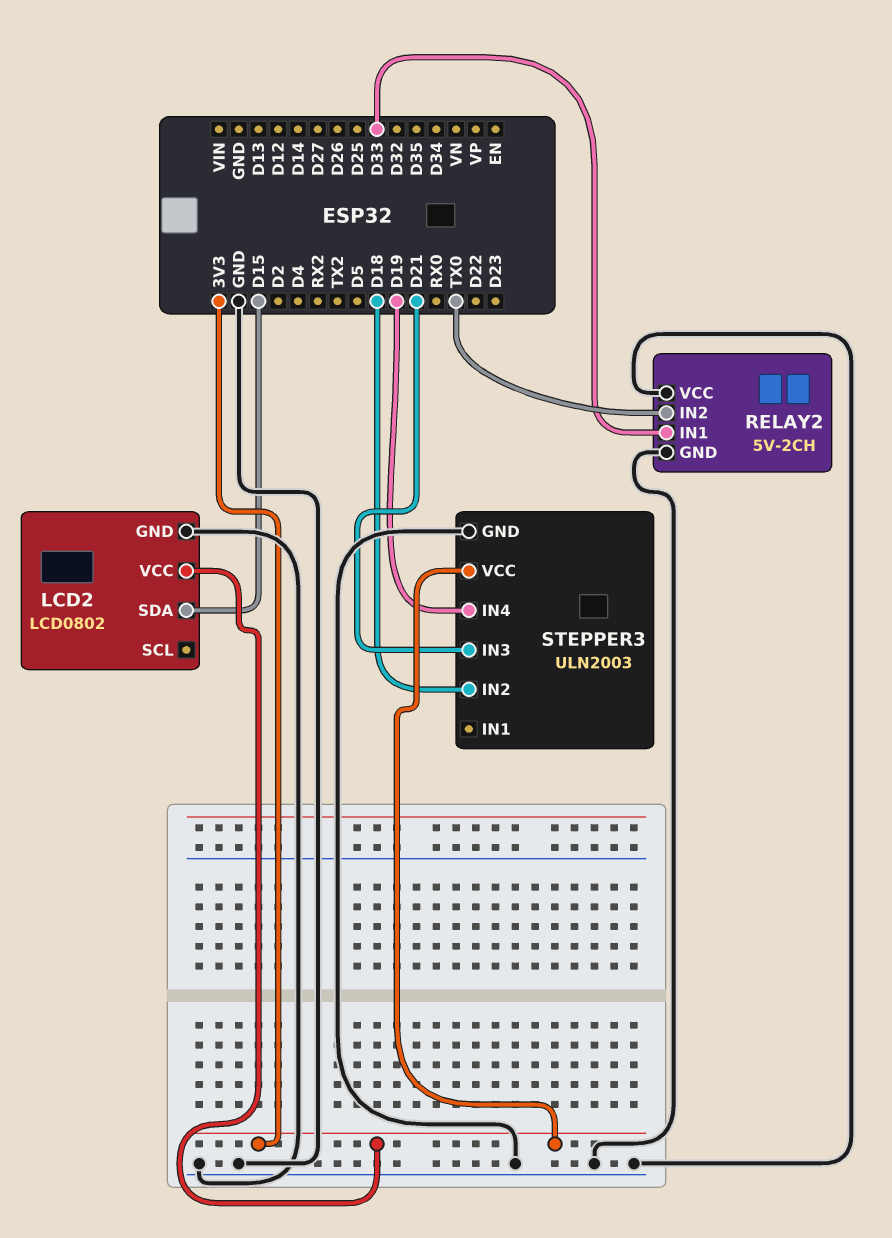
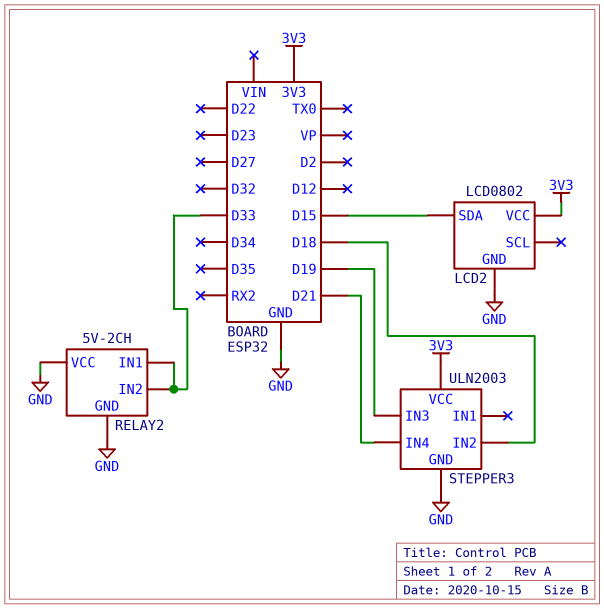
RELAY2 pin IN2: TX0 -> D33
STEPPER3 pin IN3: D21 -> D19
STEPPER3 pin IN4: D19 -> D21

